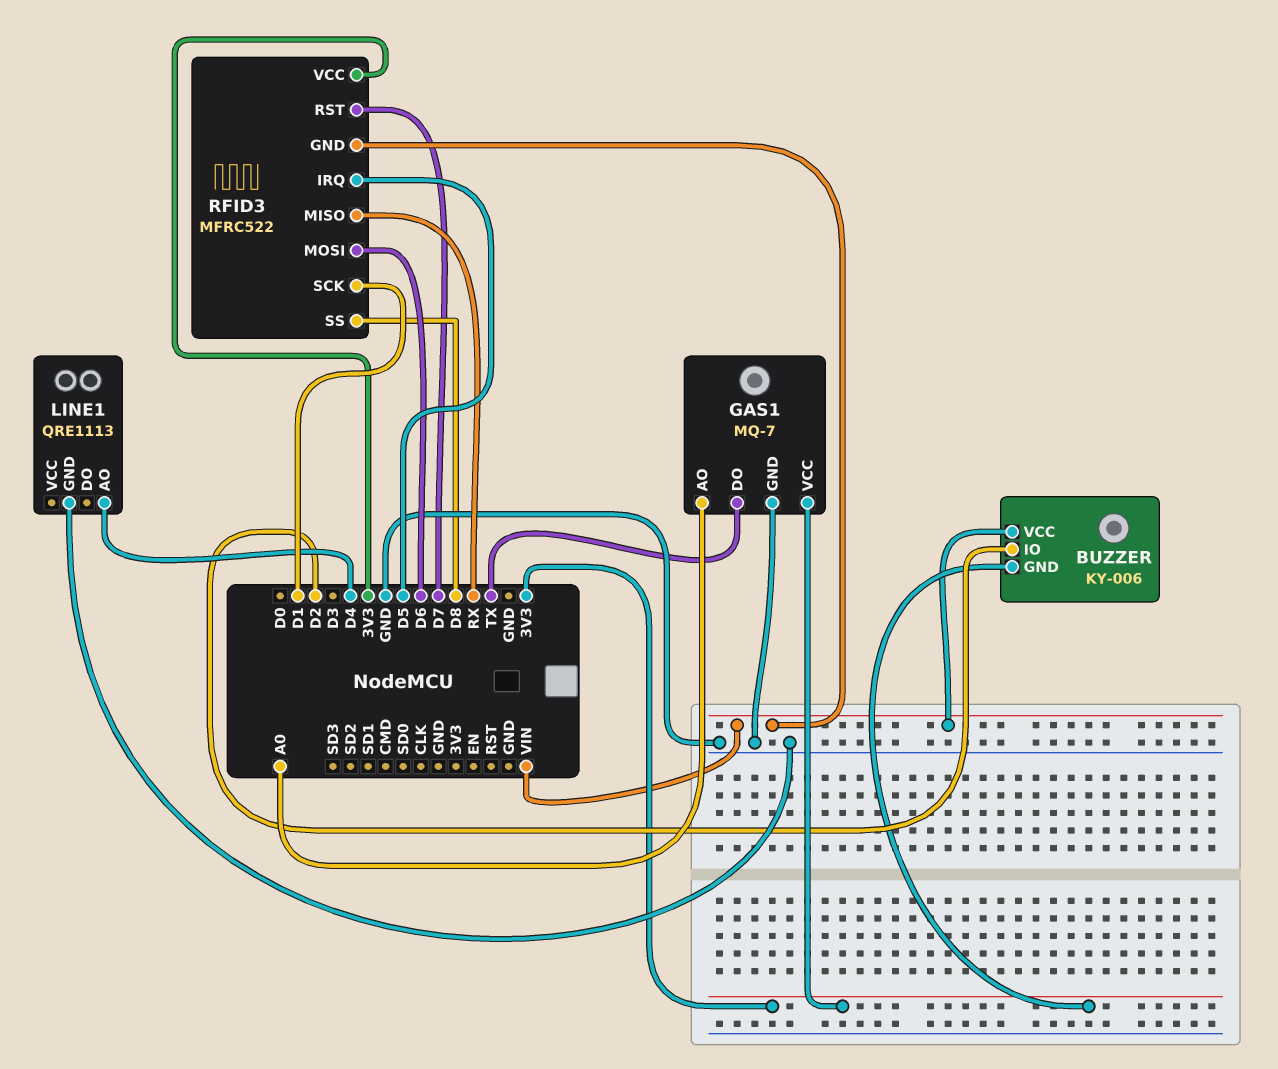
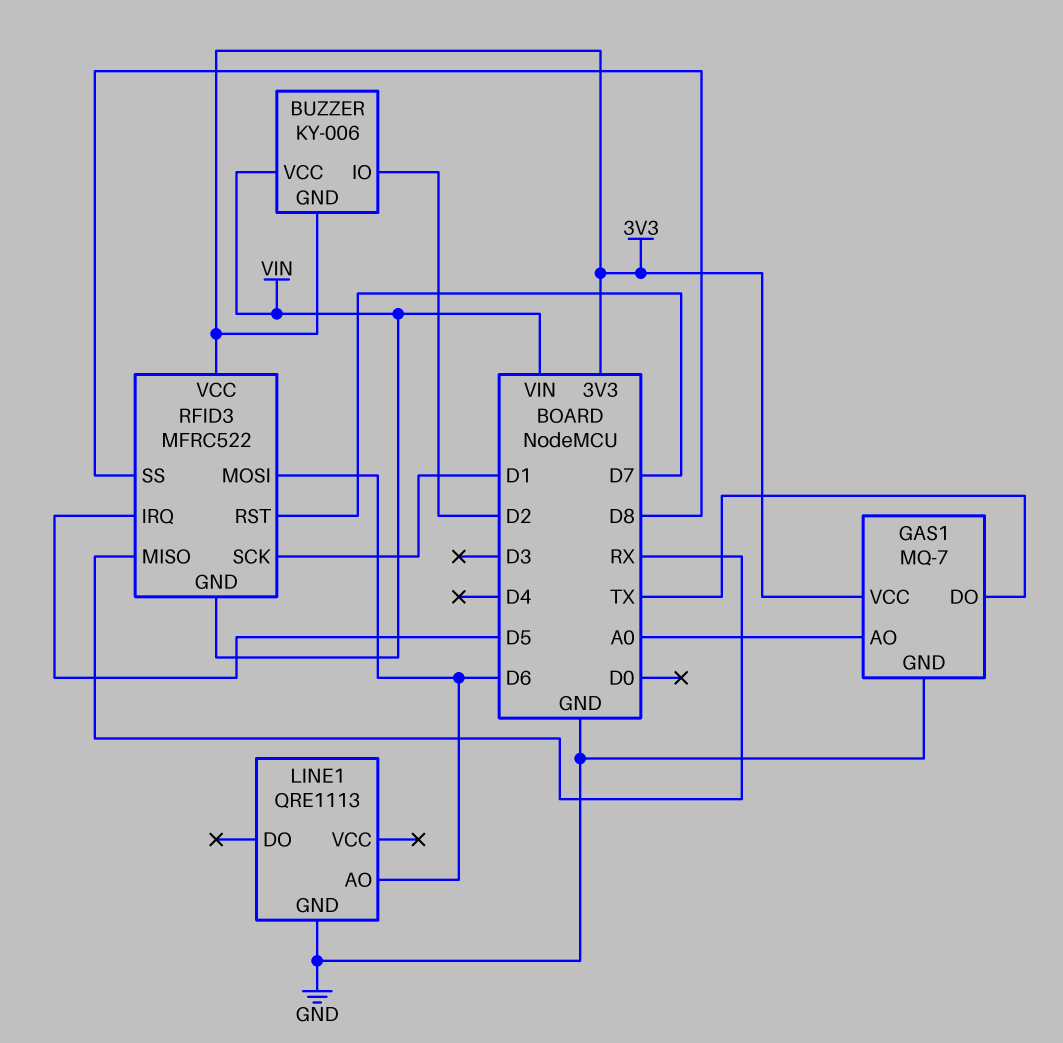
LINE1 pin AO: D4 -> D6

